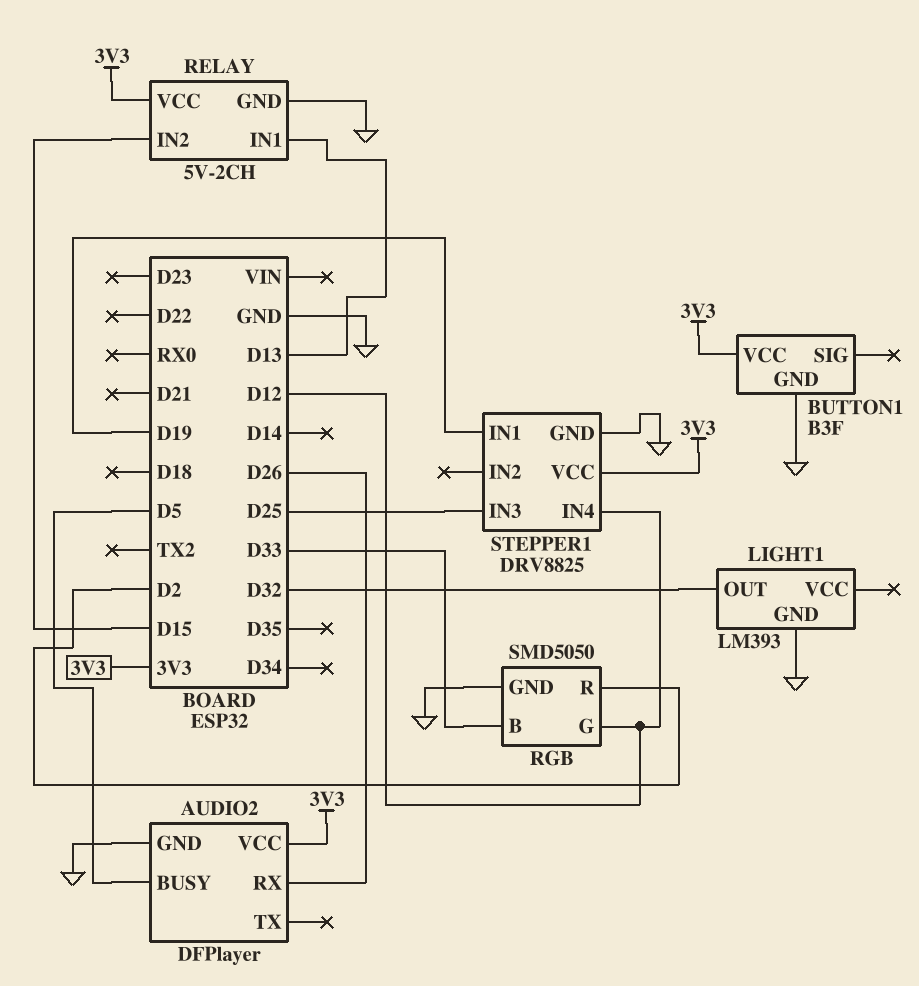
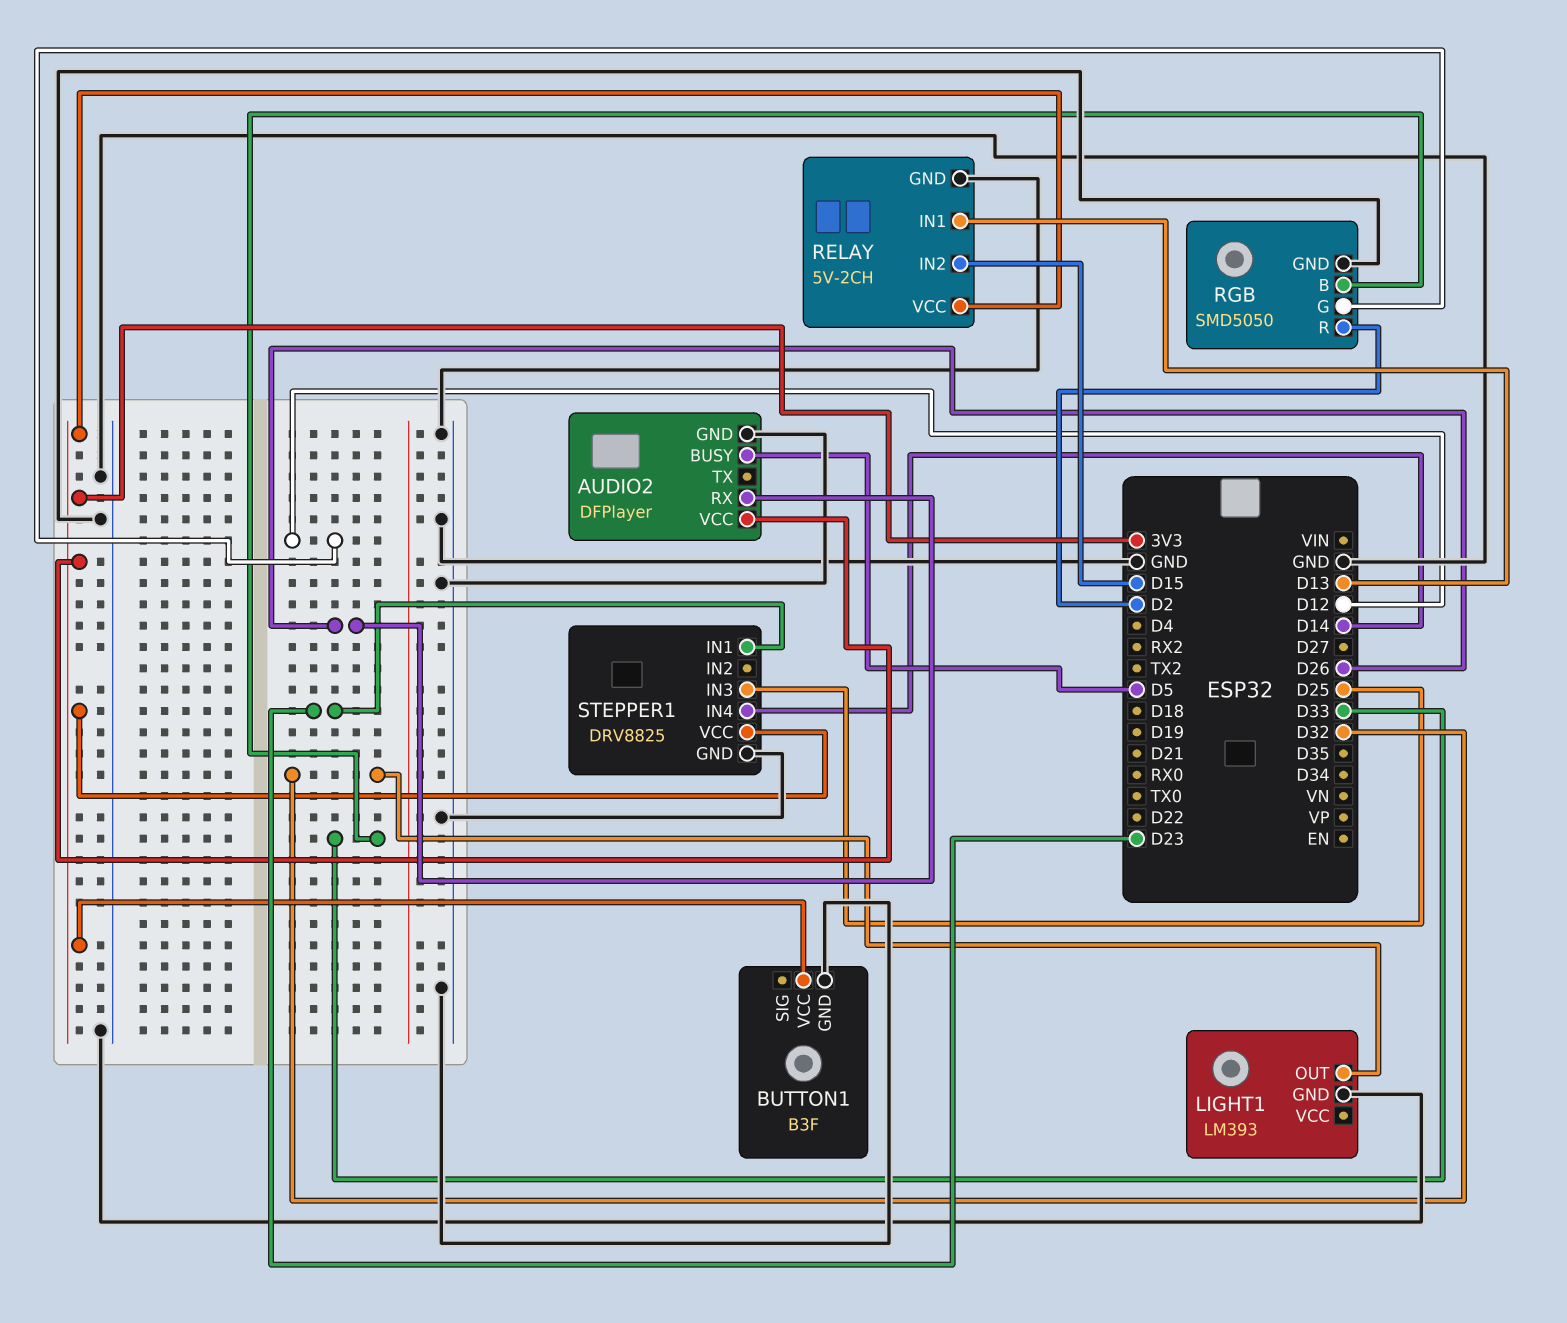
STEPPER1 pin IN1: D19 -> D23
STEPPER1 pin IN4: D12 -> D14

